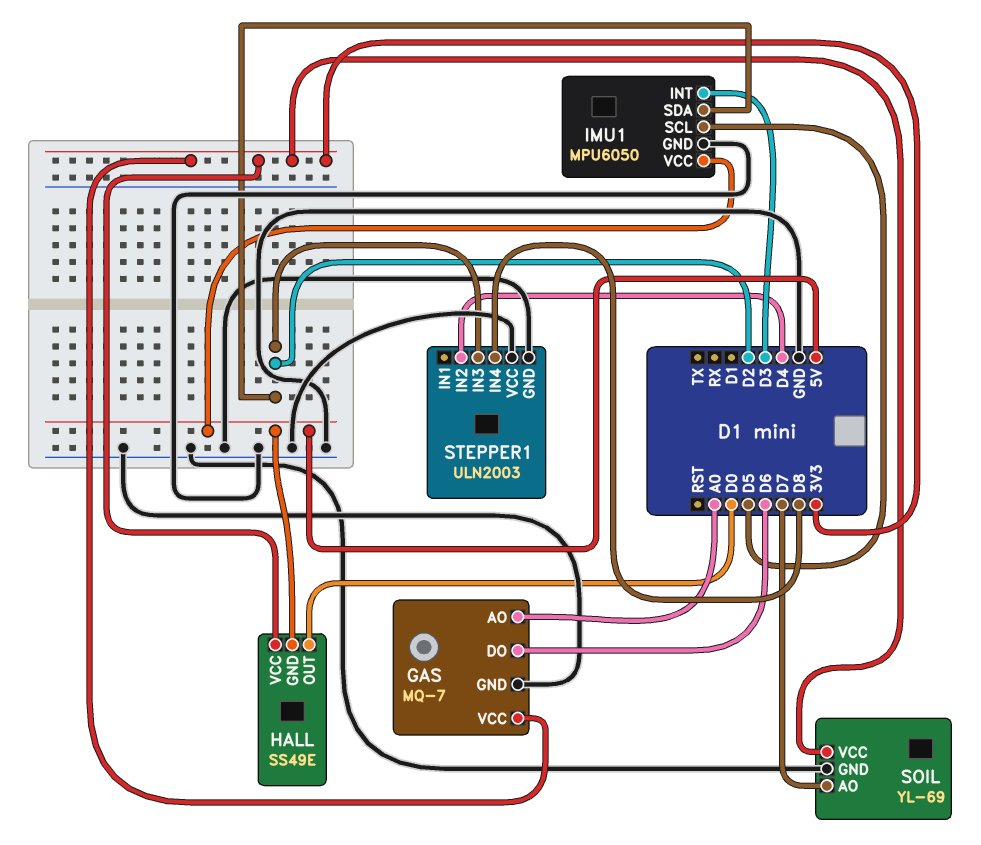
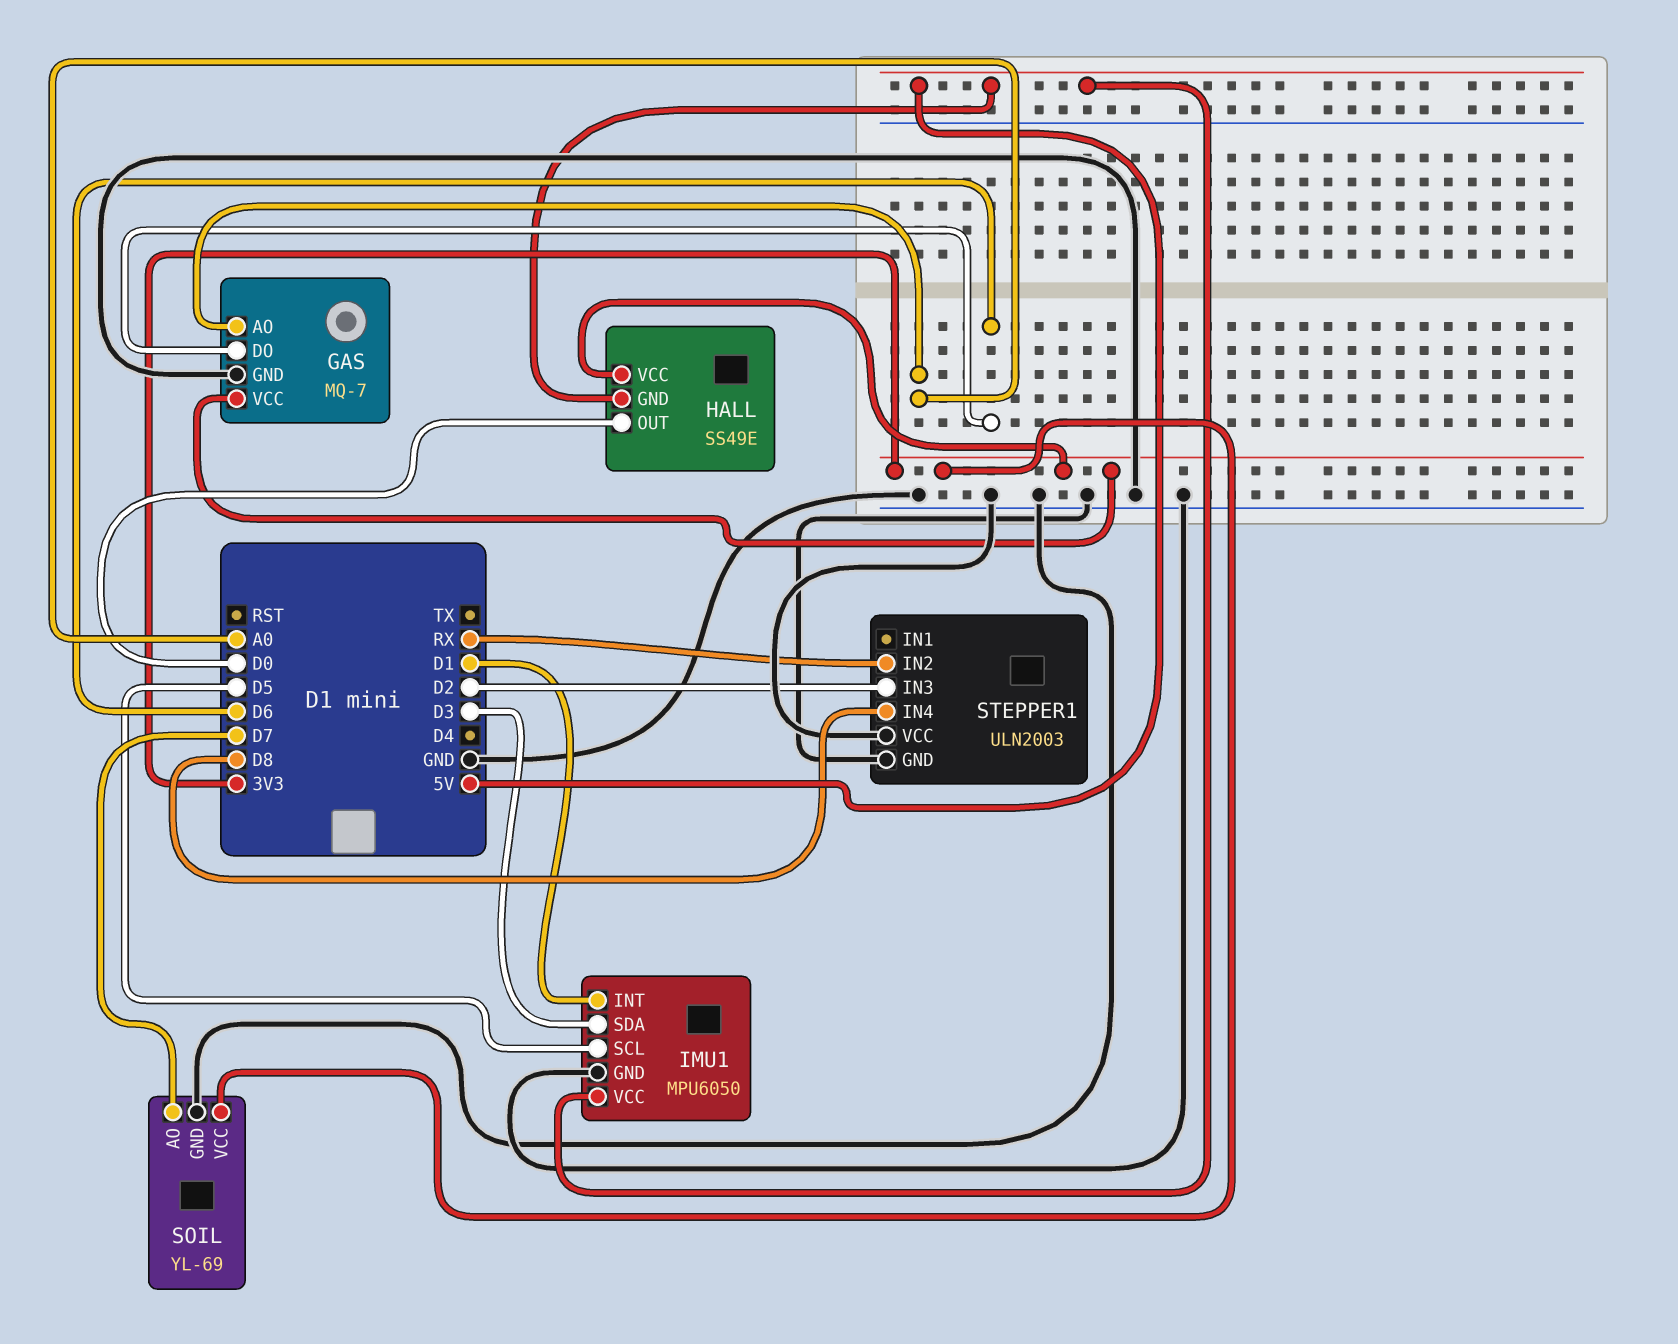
IMU1 pin INT: D3 -> D1
IMU1 pin SDA: D2 -> D3
STEPPER1 pin IN2: D4 -> RX

